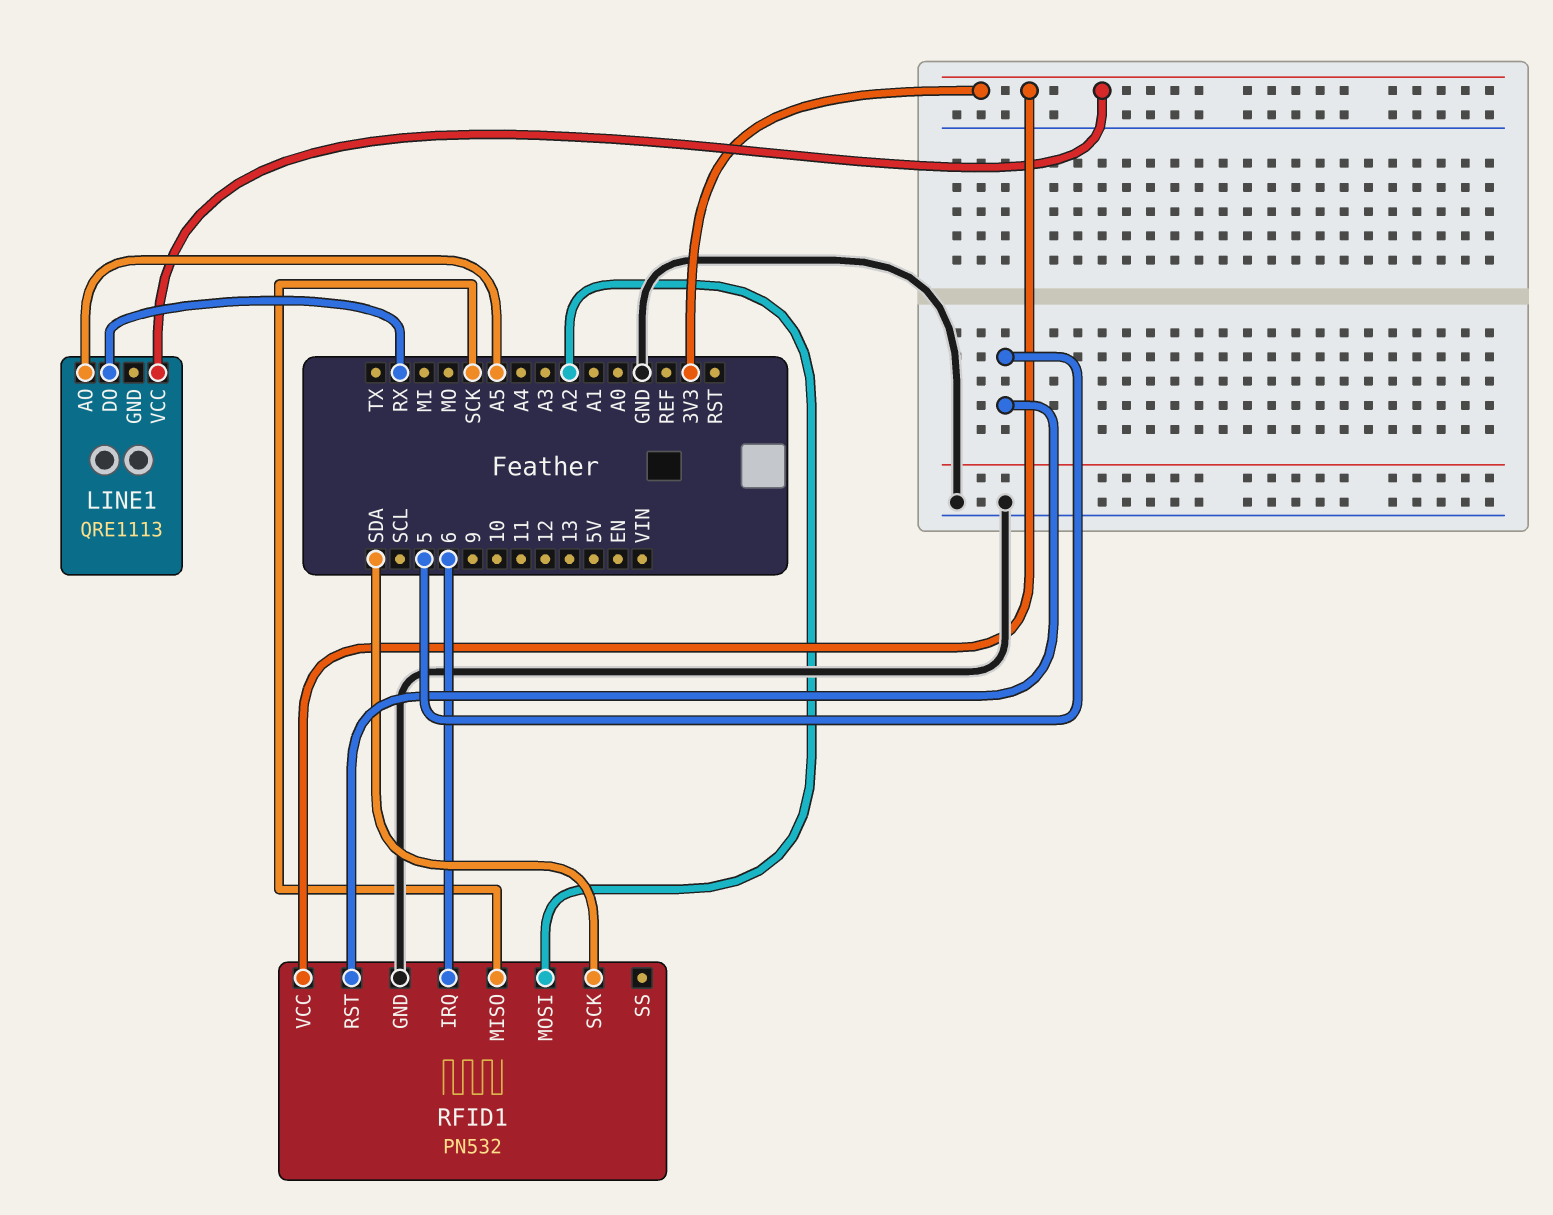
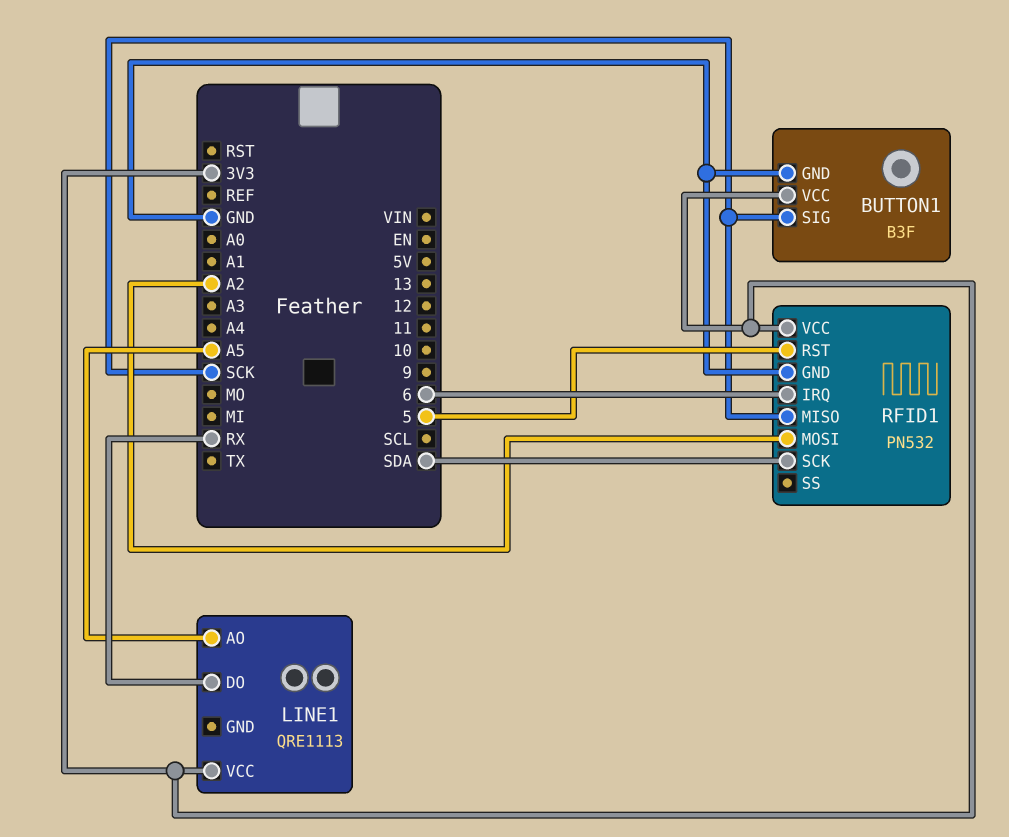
BUTTON1: none -> B3F
BUTTON1 pin GND: none -> GND
BUTTON1 pin SIG: none -> SCK
BUTTON1 pin VCC: none -> 3V3

